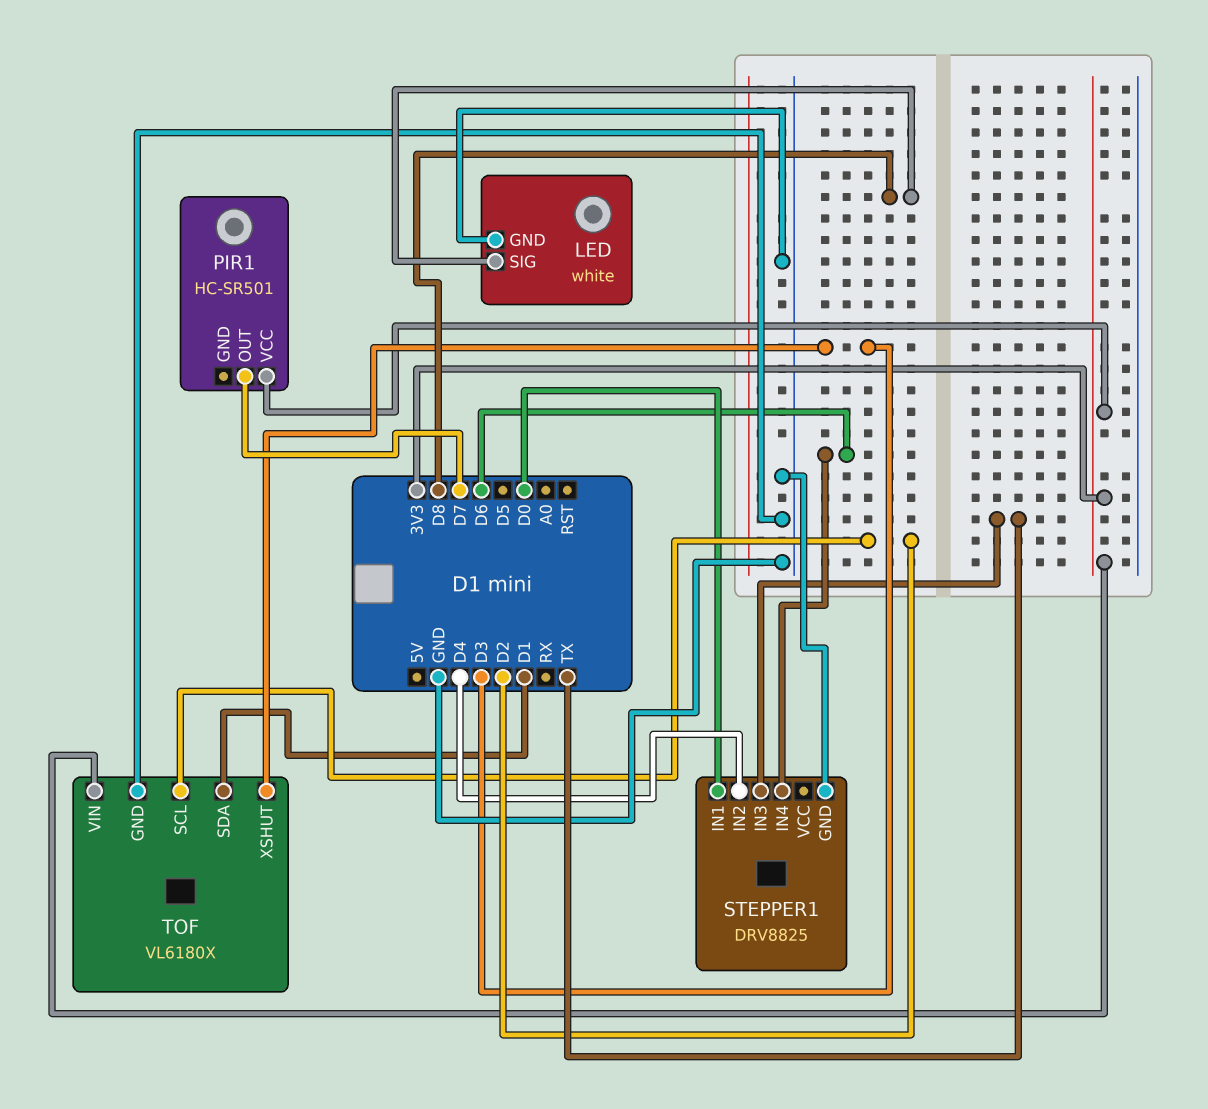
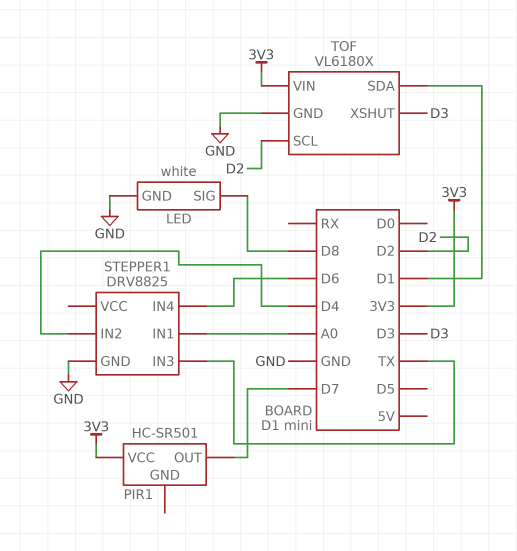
STEPPER1 pin IN1: D0 -> A0

